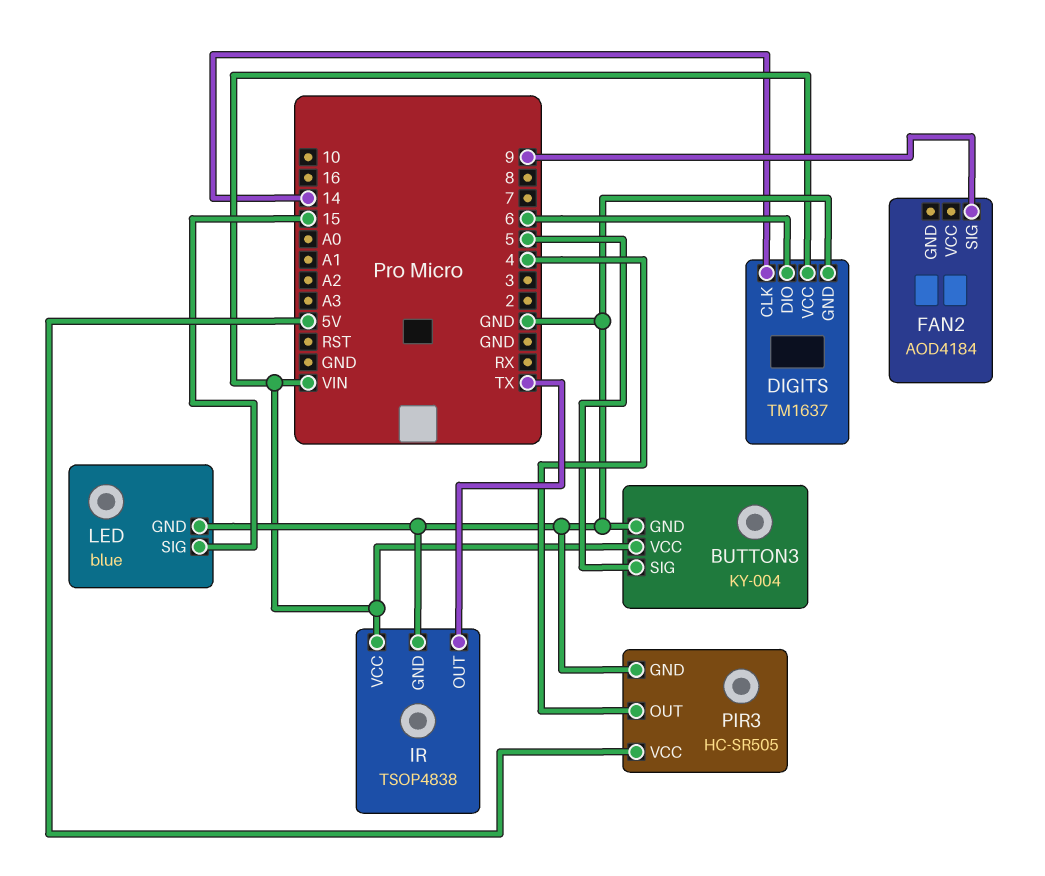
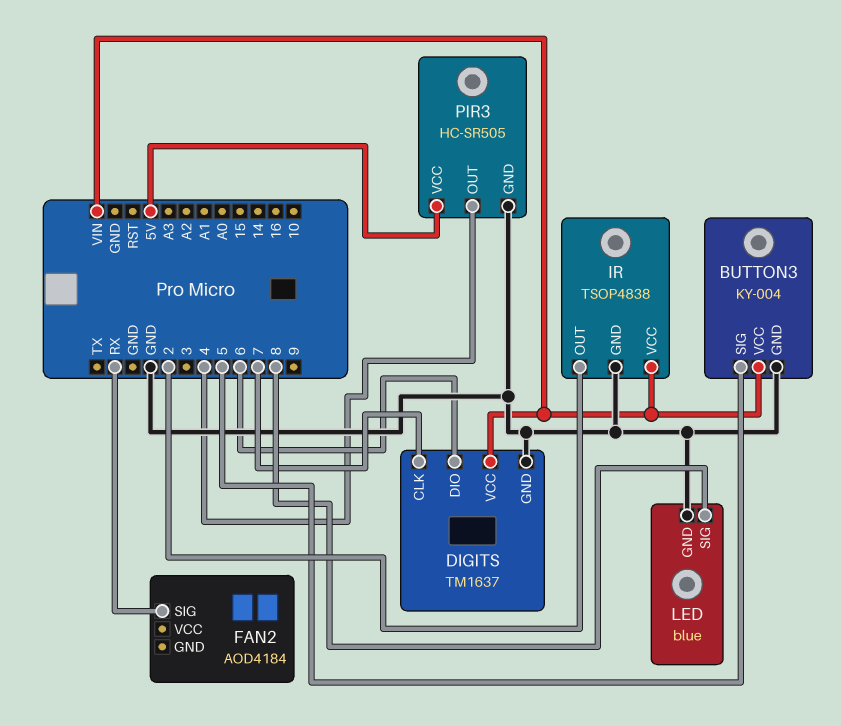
DIGITS pin CLK: 14 -> 7
FAN2 pin SIG: 9 -> RX
IR pin OUT: TX -> 2
LED pin SIG: 15 -> 8

